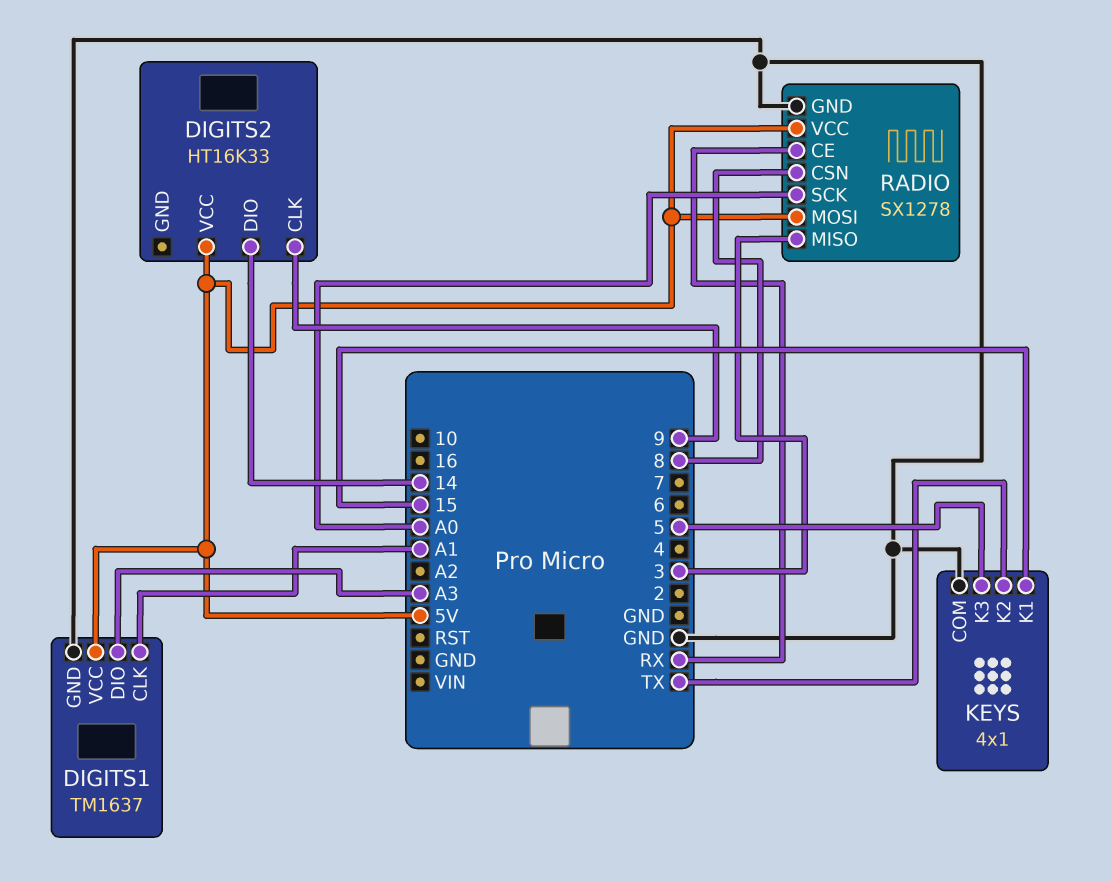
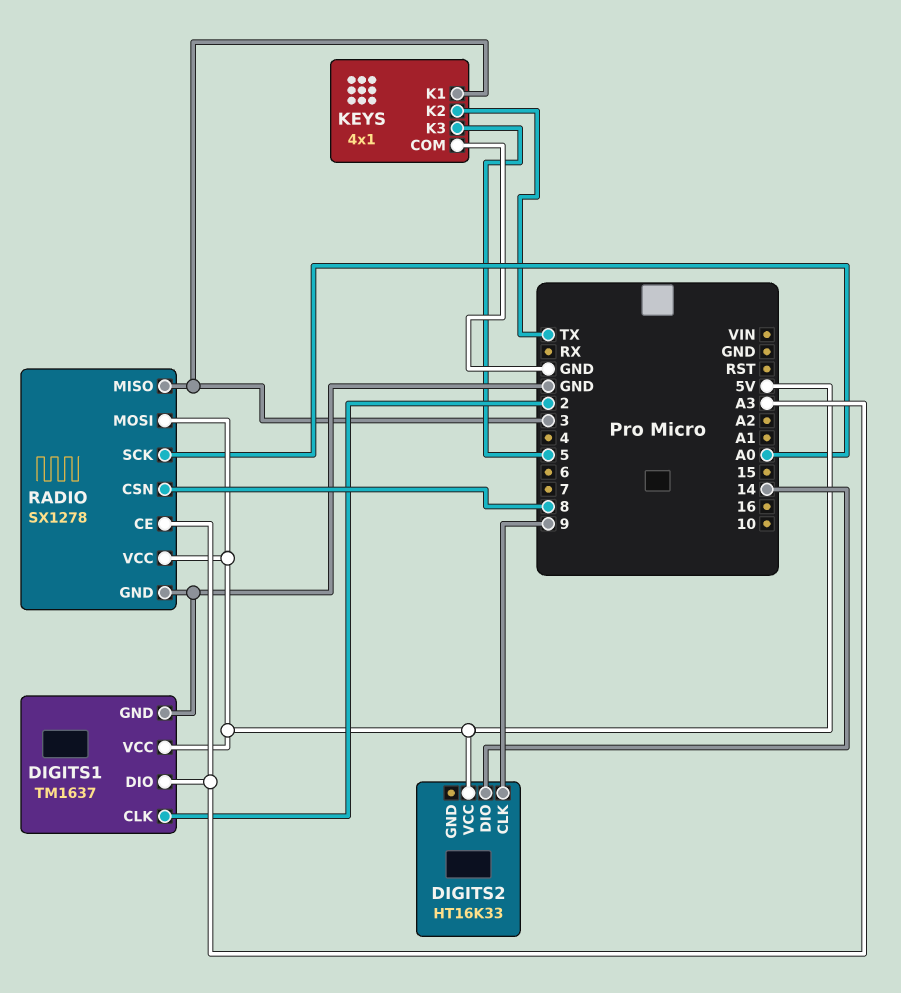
DIGITS1 pin CLK: A1 -> 2
KEYS pin K1: 15 -> 3
RADIO pin CE: RX -> A3

